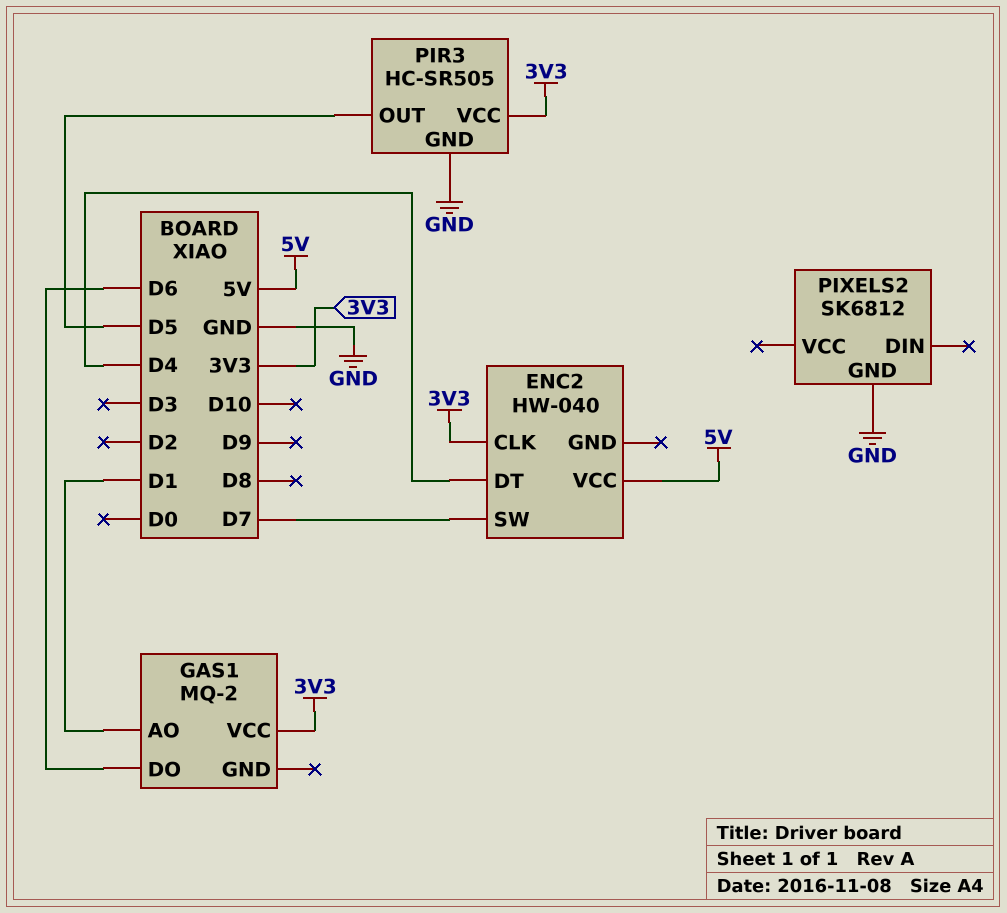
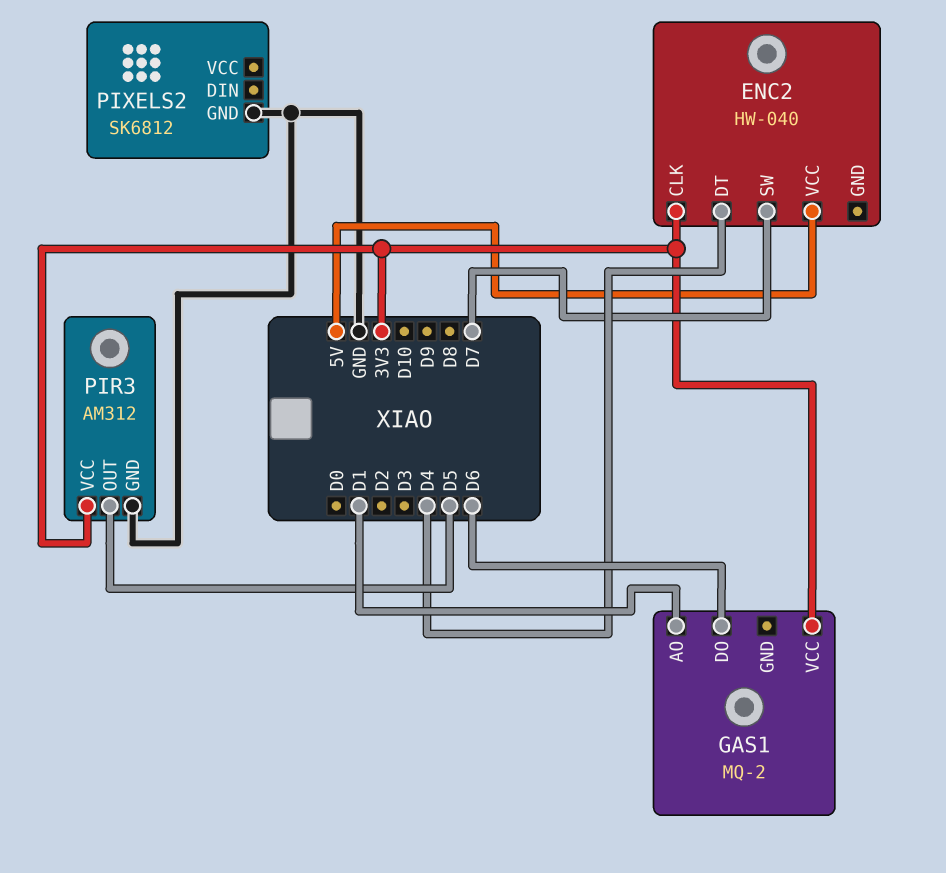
PIR3: HC-SR505 -> AM312

